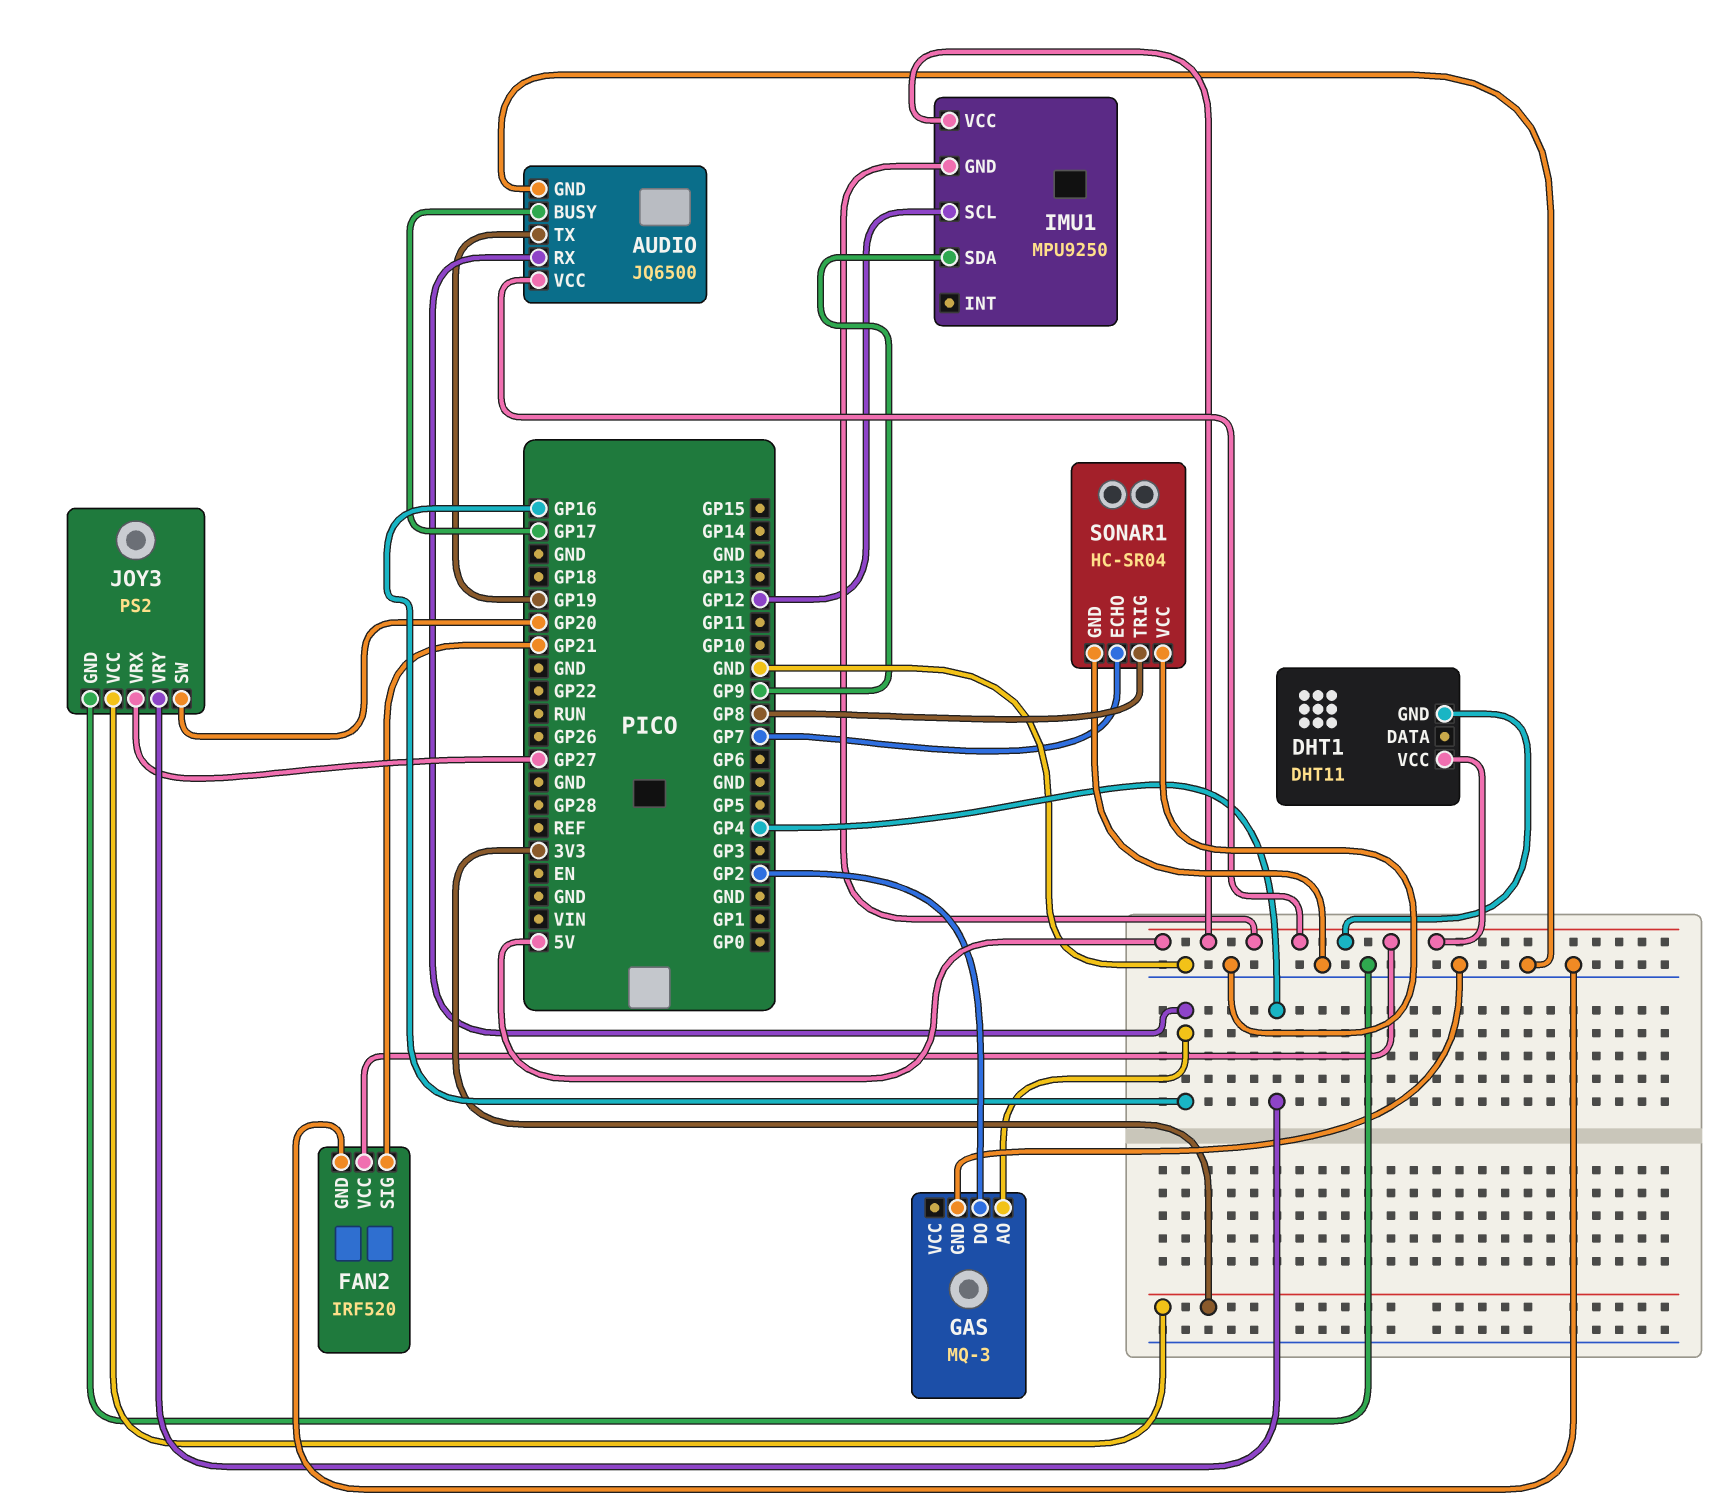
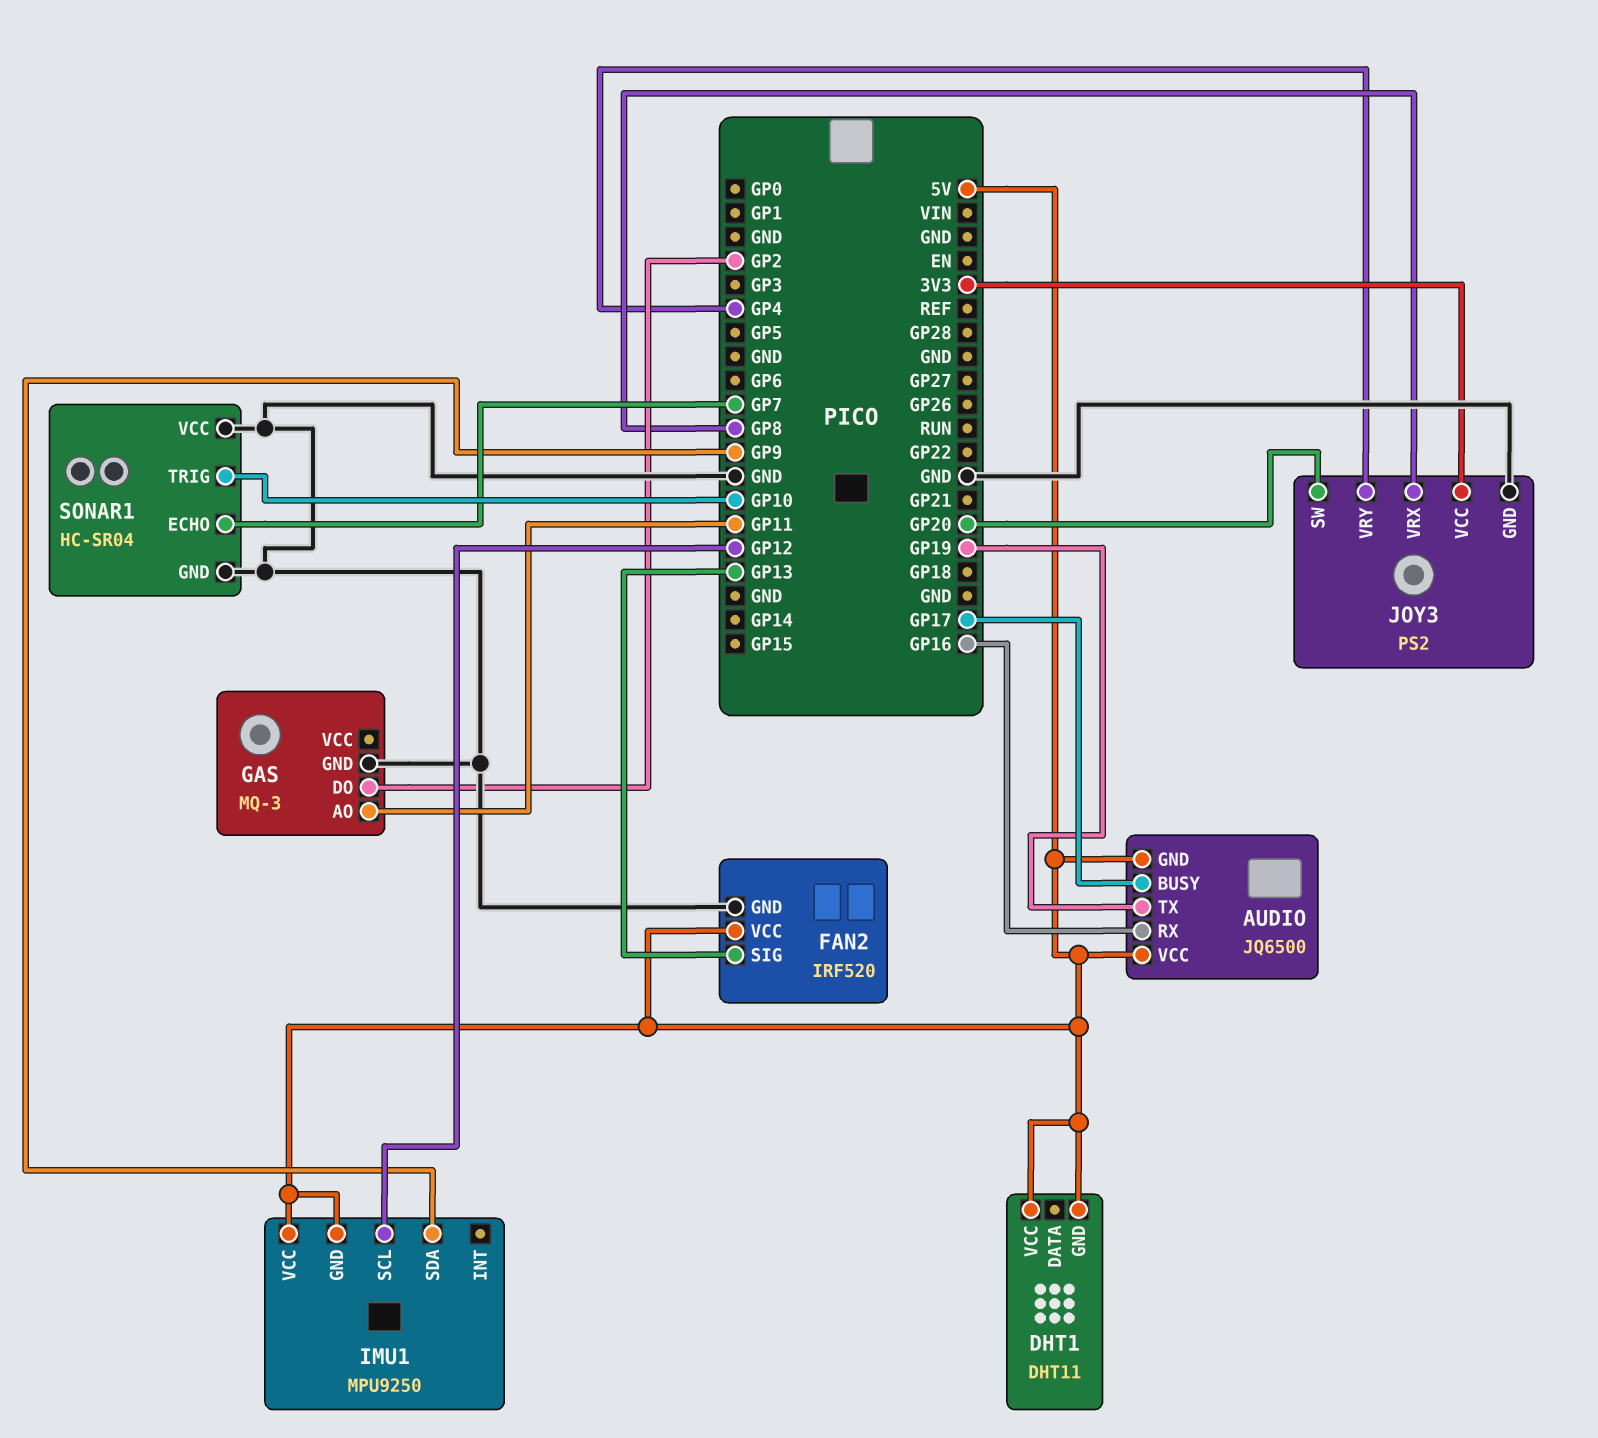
AUDIO pin GND: GND -> 5V
FAN2 pin SIG: GP21 -> GP13
GAS pin AO: GP16 -> GP11
JOY3 pin VRX: GP27 -> GP8
SONAR1 pin TRIG: GP8 -> GP10

